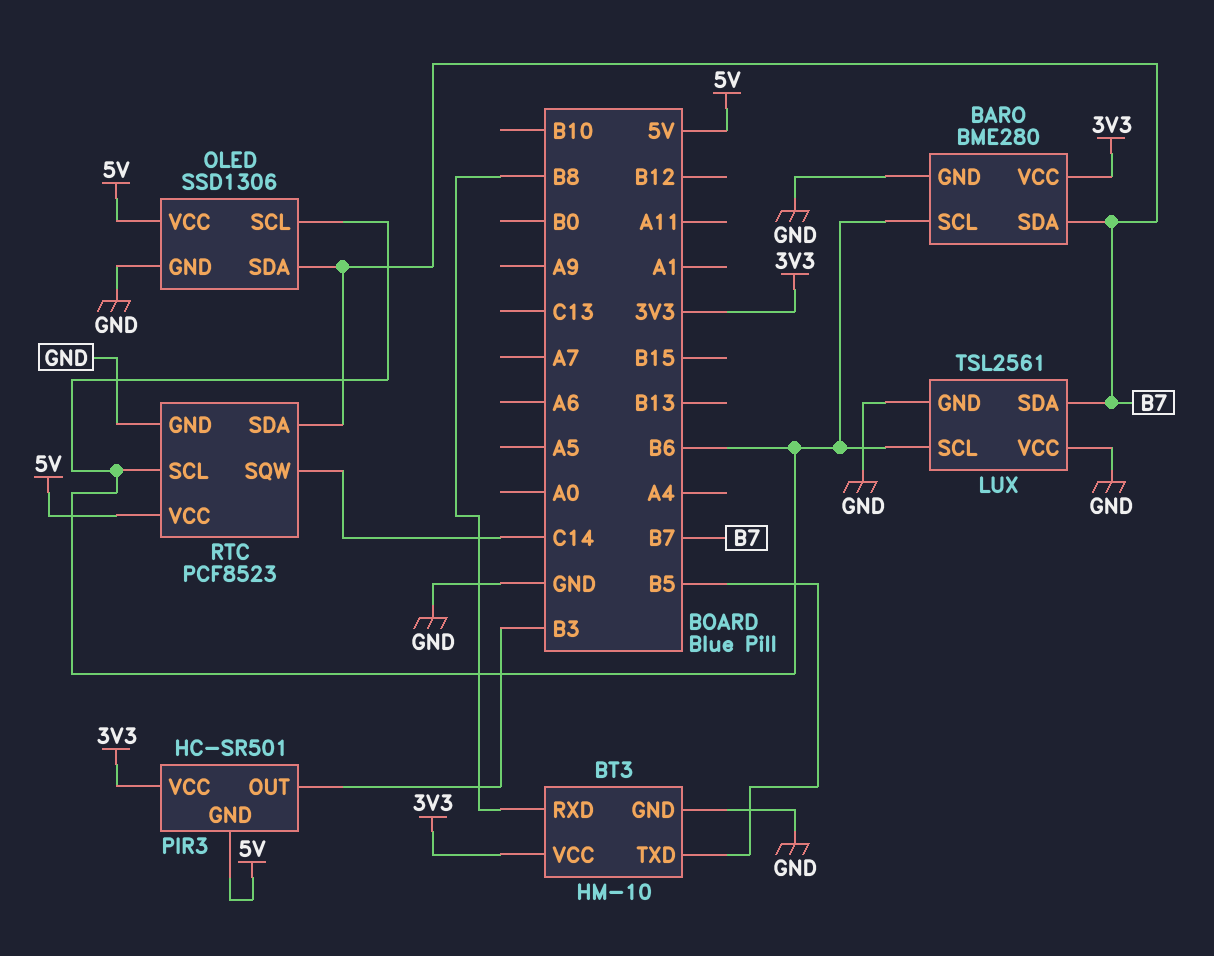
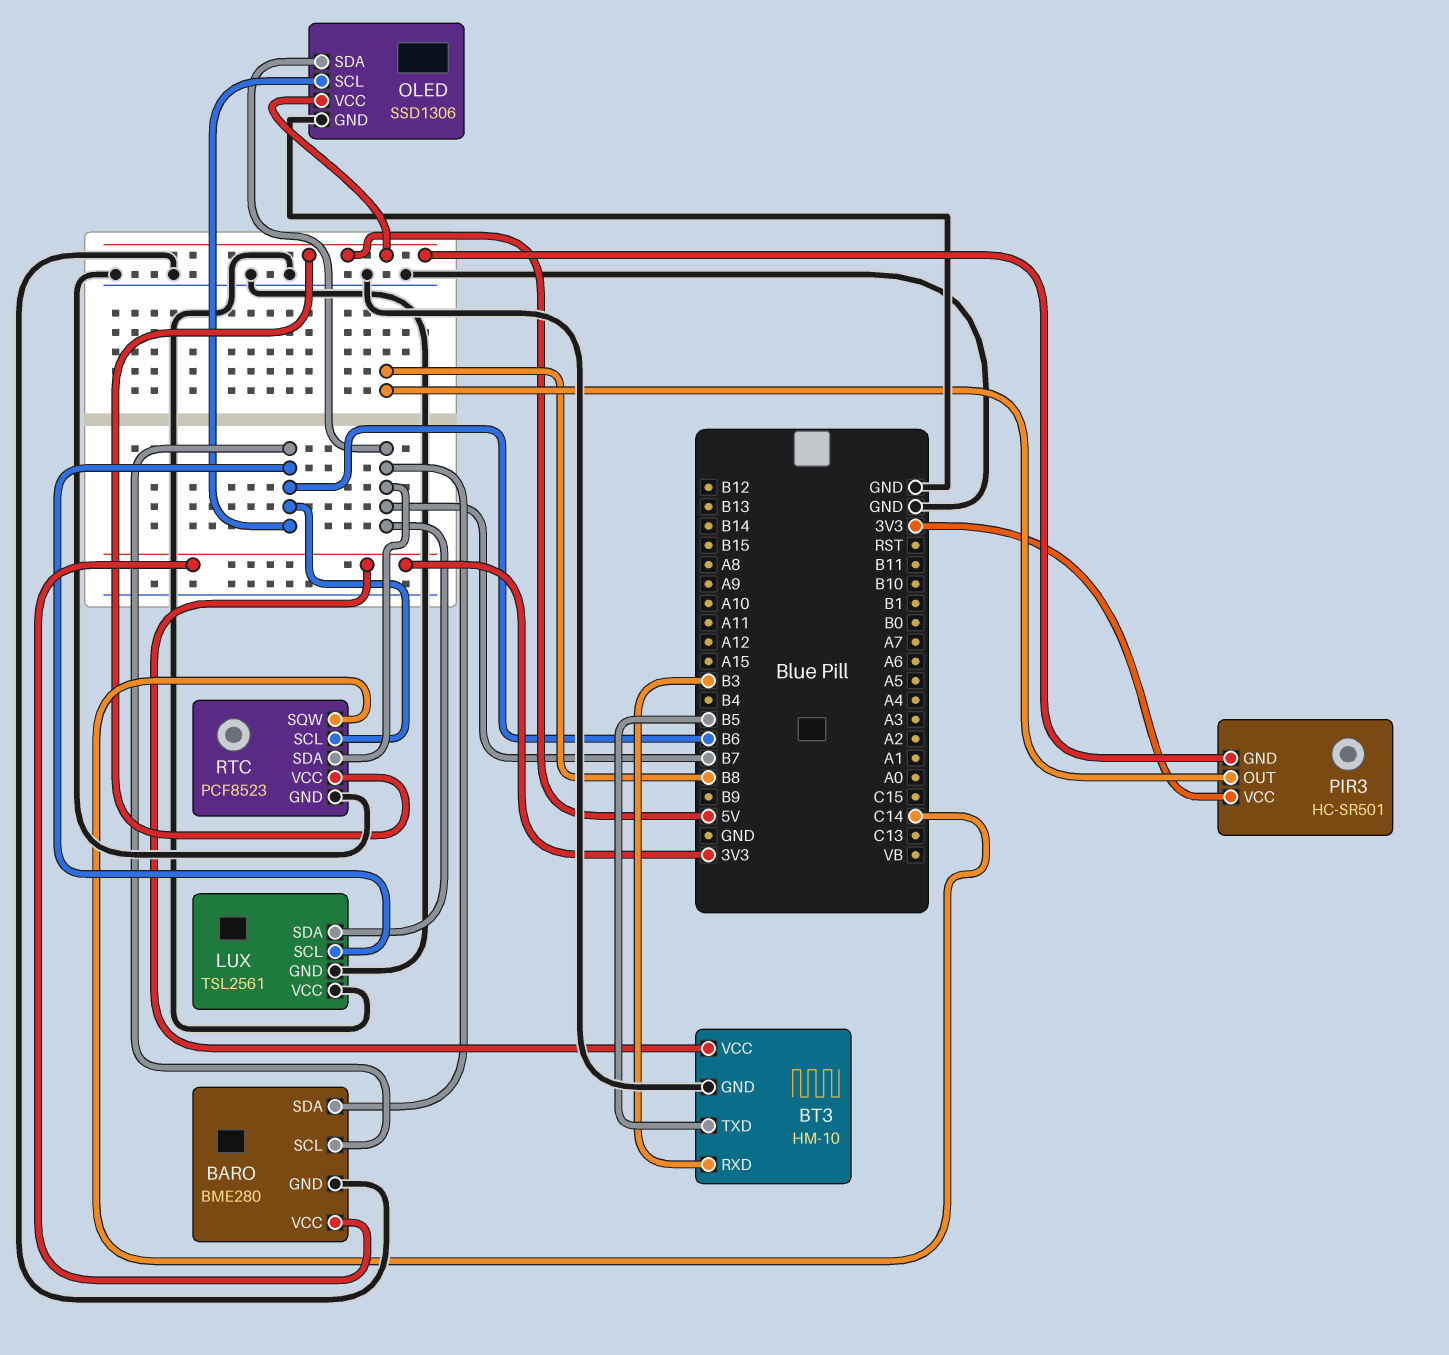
BT3 pin RXD: B8 -> B3
PIR3 pin OUT: B3 -> B8

